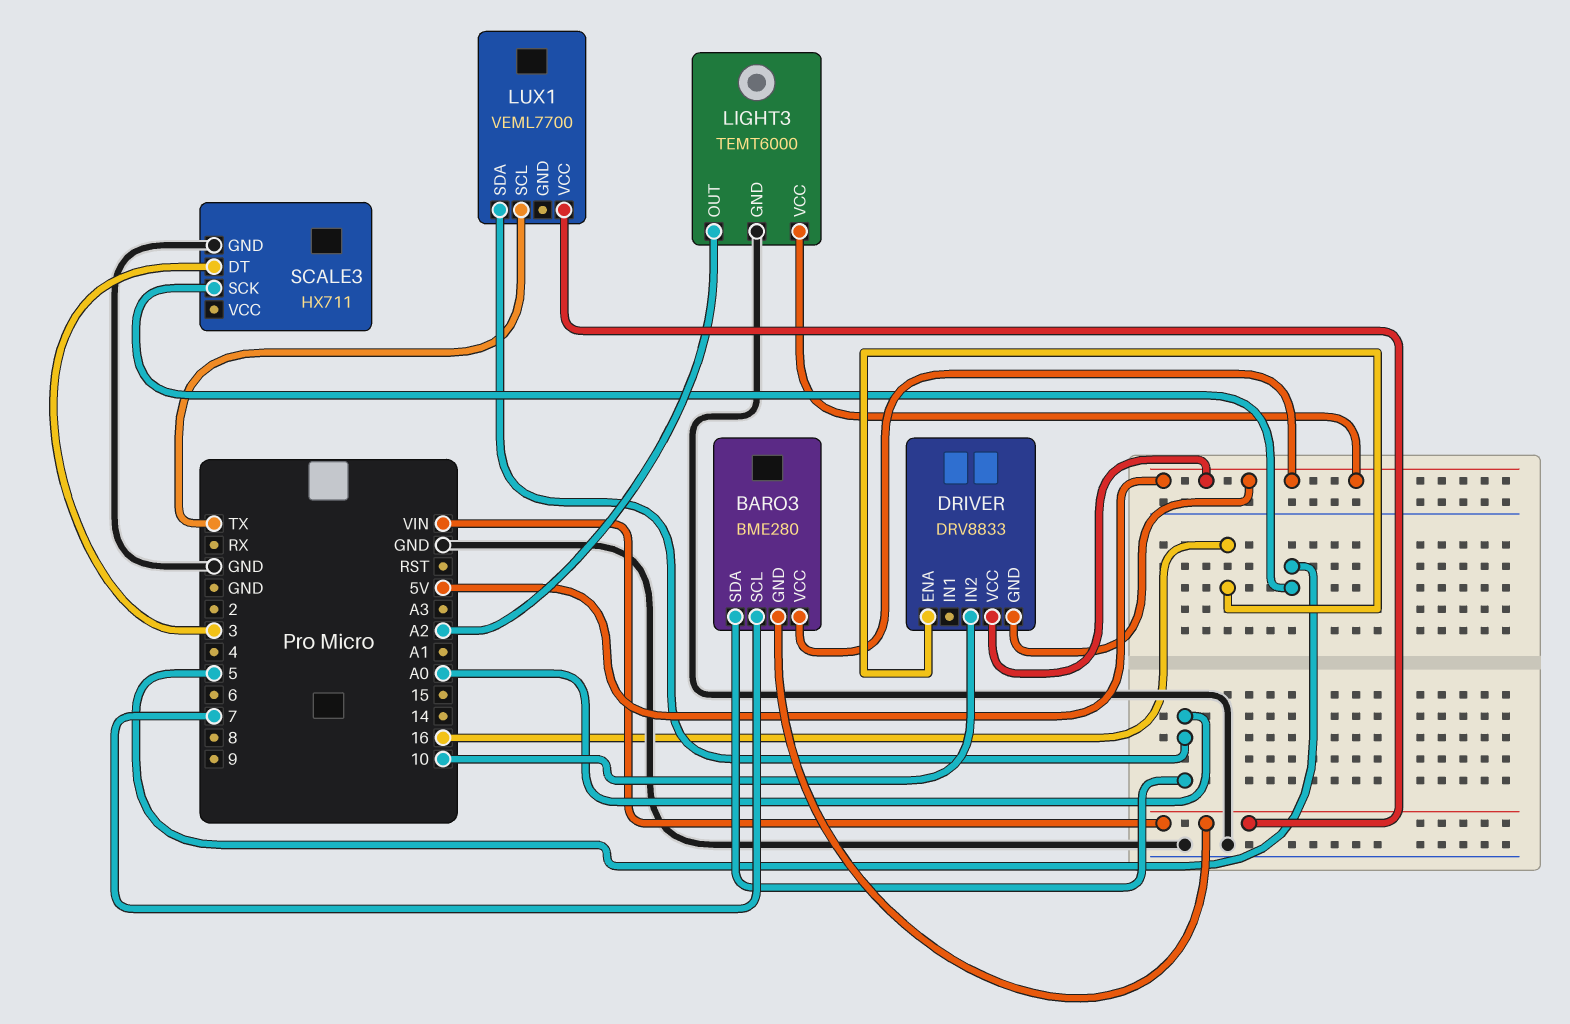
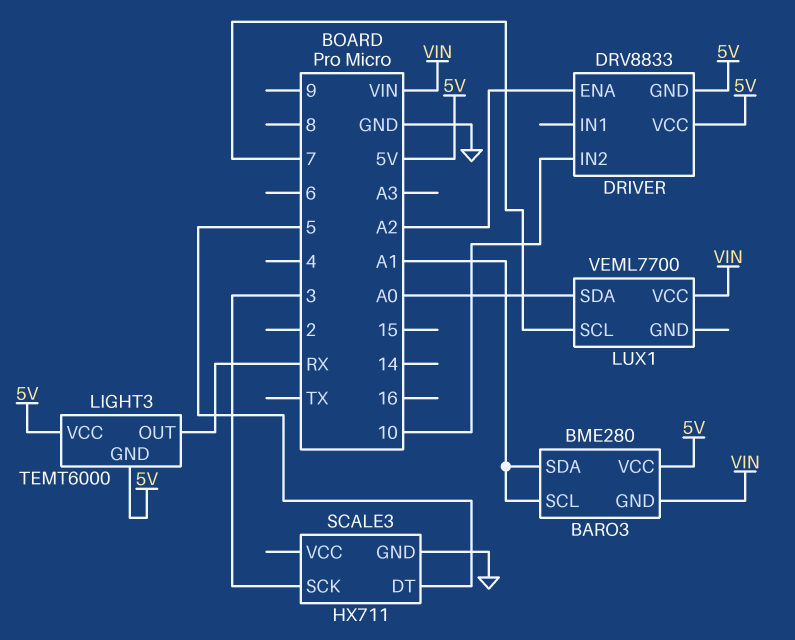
BARO3 pin SCL: 7 -> A1
BARO3 pin SDA: A0 -> A1
DRIVER pin ENA: 16 -> A2
LIGHT3 pin GND: GND -> 5V
LIGHT3 pin OUT: A2 -> RX
LUX1 pin SCL: TX -> 7
SCALE3 pin DT: 3 -> 5
SCALE3 pin SCK: 5 -> 3

